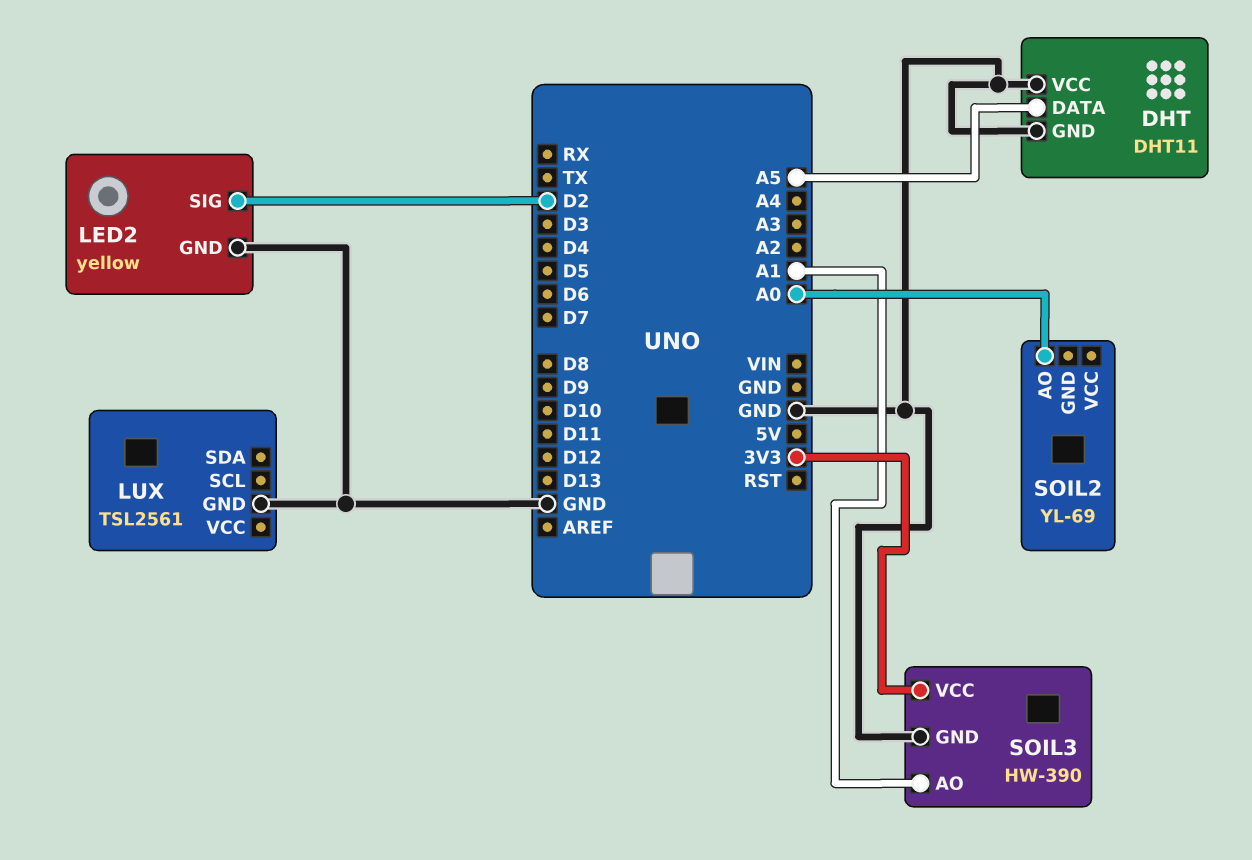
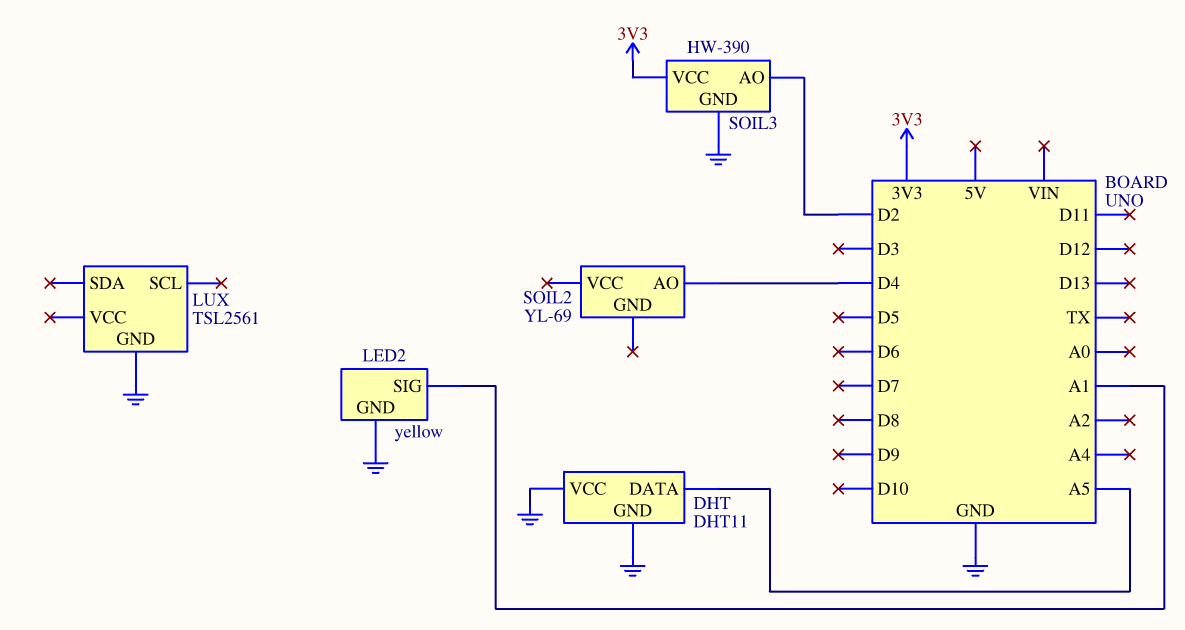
LED2 pin SIG: D2 -> A1
SOIL2 pin AO: A0 -> D4
SOIL3 pin AO: A1 -> D2

